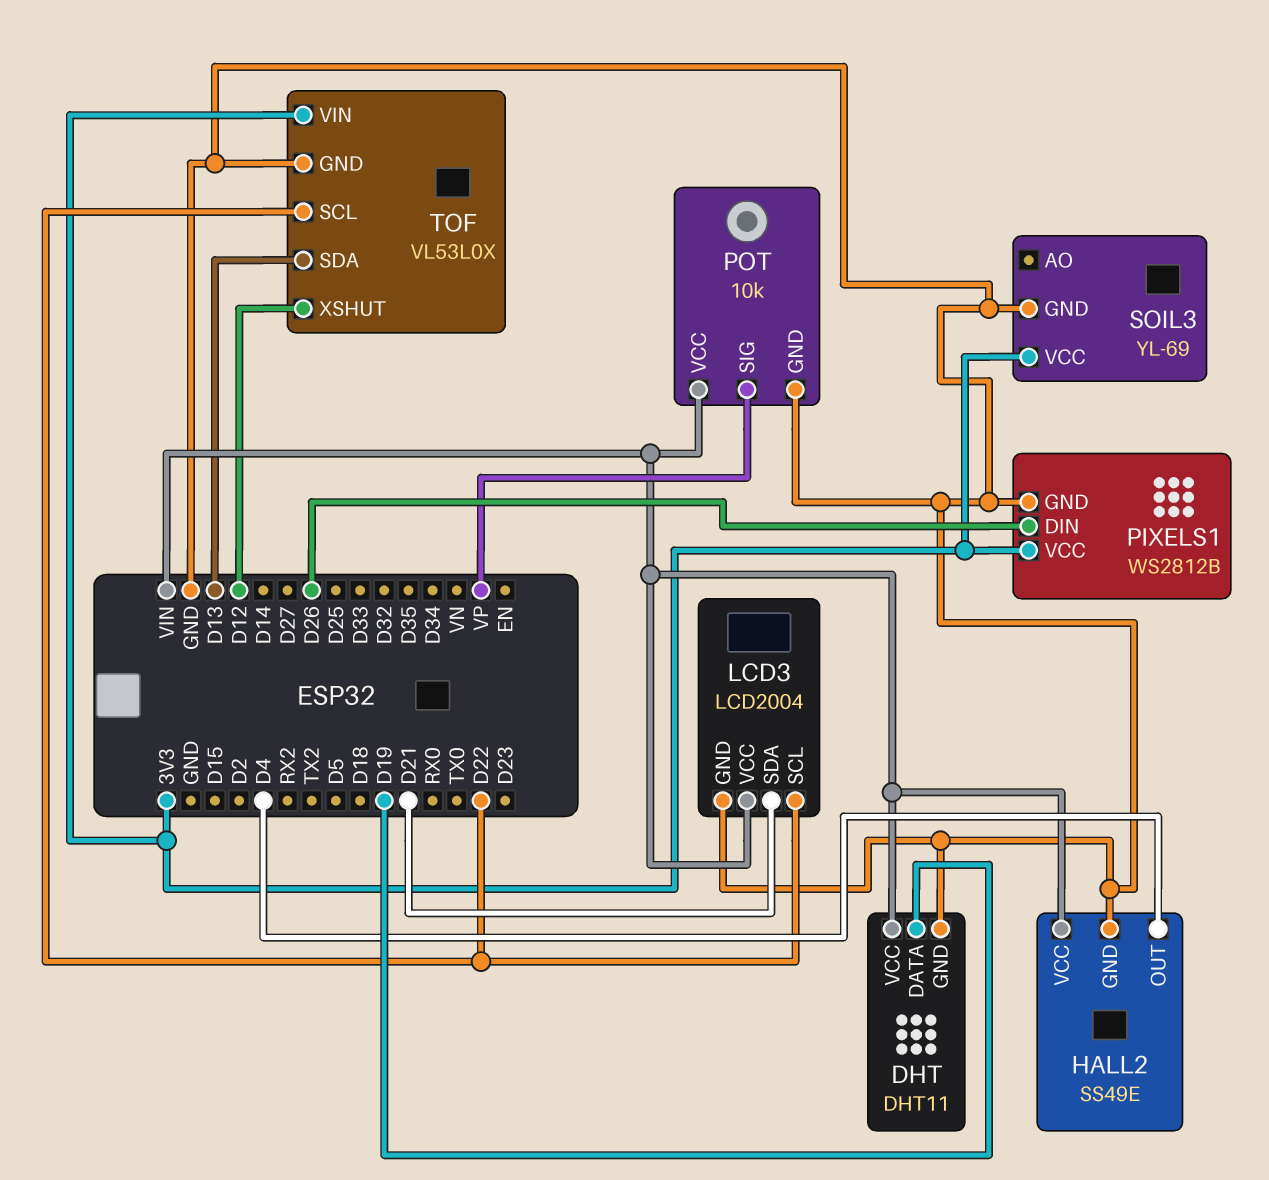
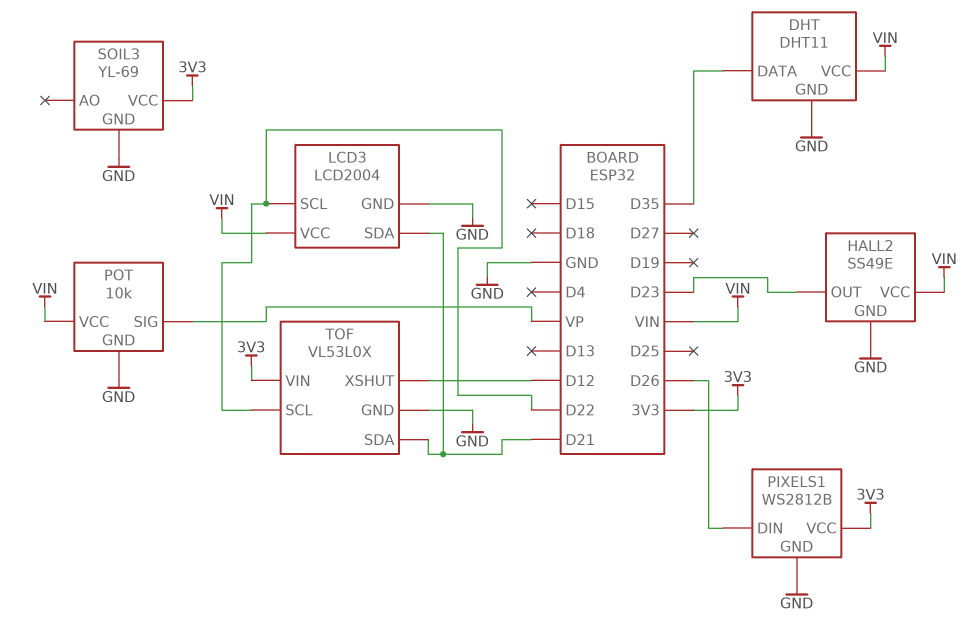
DHT pin DATA: D19 -> D35
HALL2 pin OUT: D4 -> D23
TOF pin SDA: D13 -> D21

